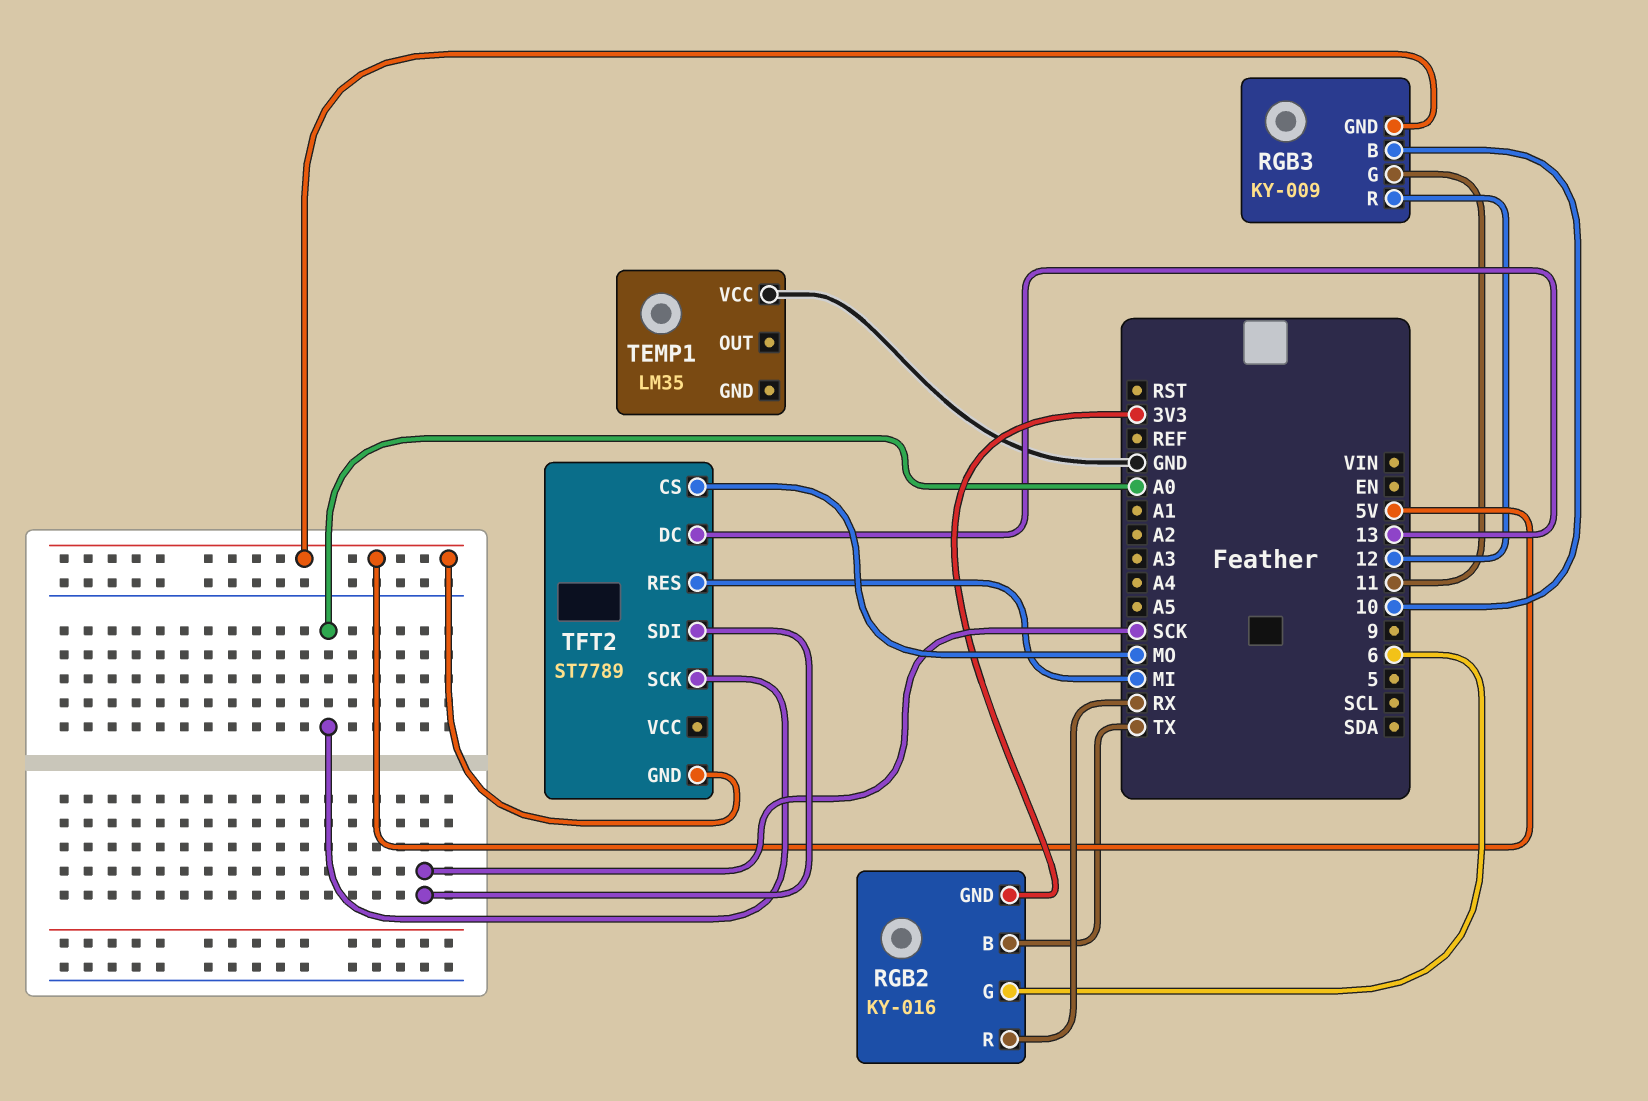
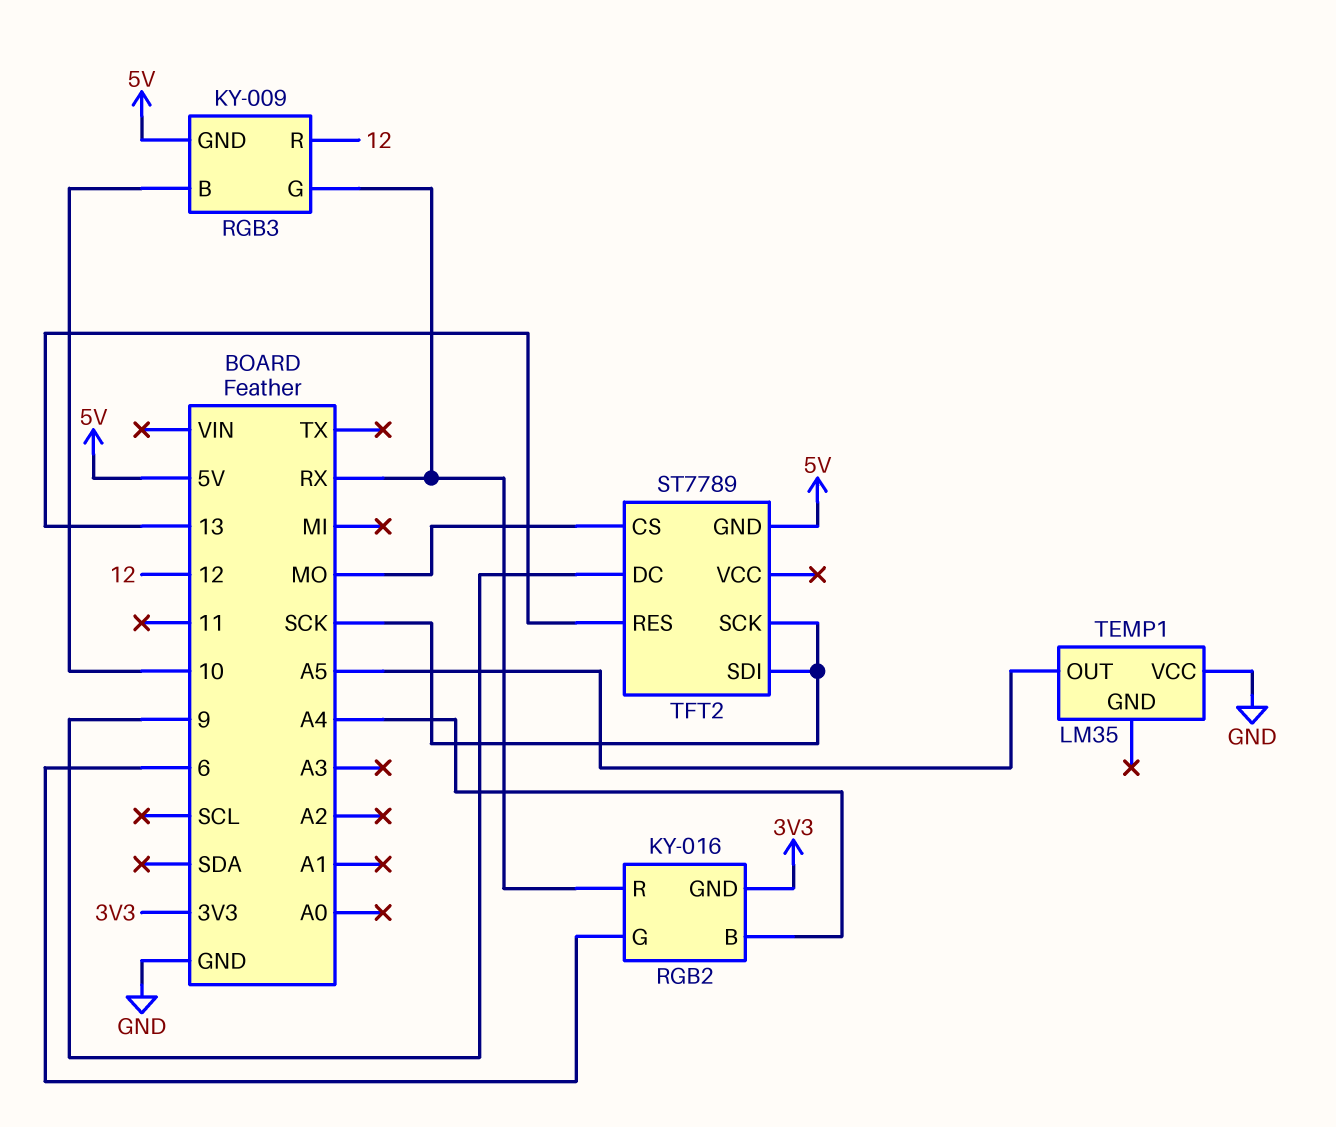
RGB2 pin B: TX -> A4
RGB3 pin G: 11 -> RX
TEMP1 pin OUT: none -> A5
TFT2 pin DC: 13 -> 9
TFT2 pin RES: MI -> 13
TFT2 pin SCK: A0 -> SCK

